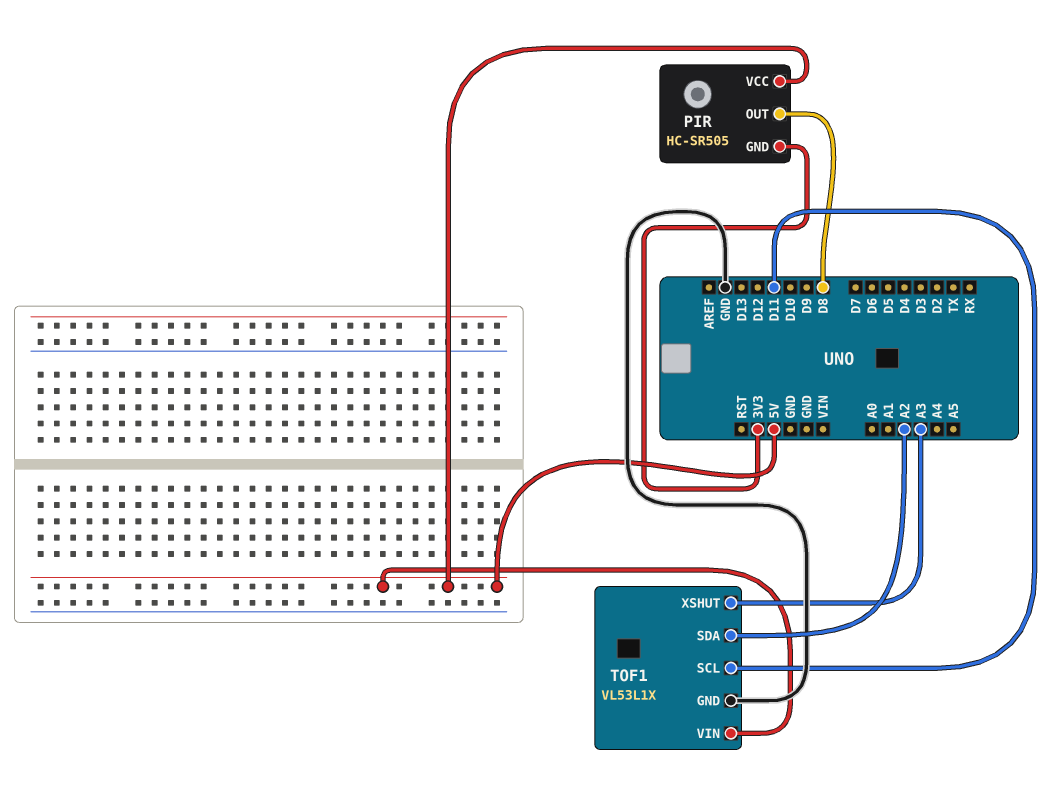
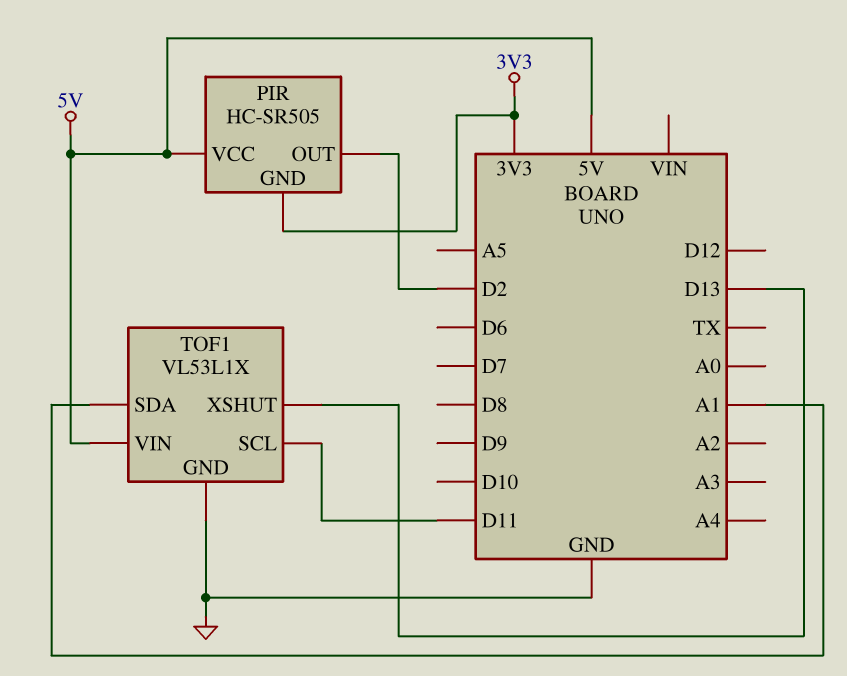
PIR pin OUT: D8 -> D2
TOF1 pin SDA: A2 -> A1
TOF1 pin XSHUT: A3 -> D13

